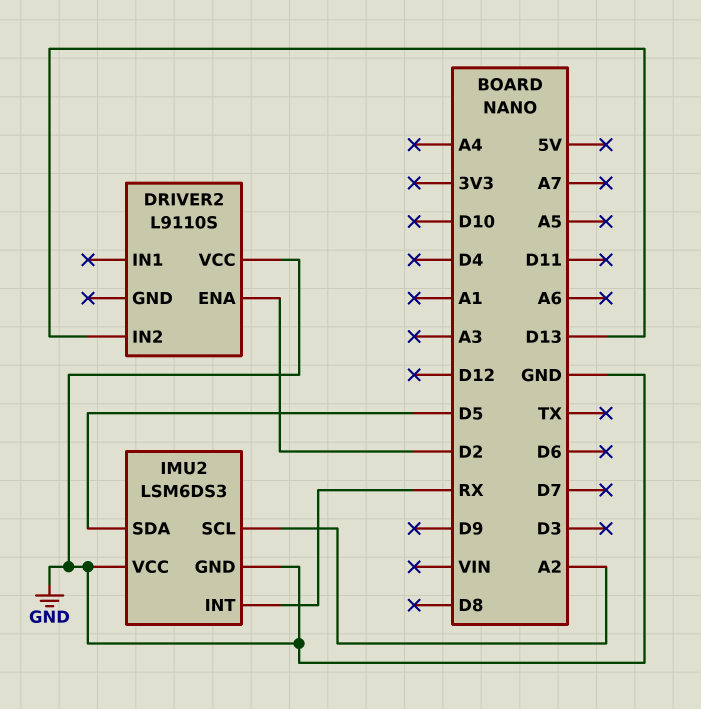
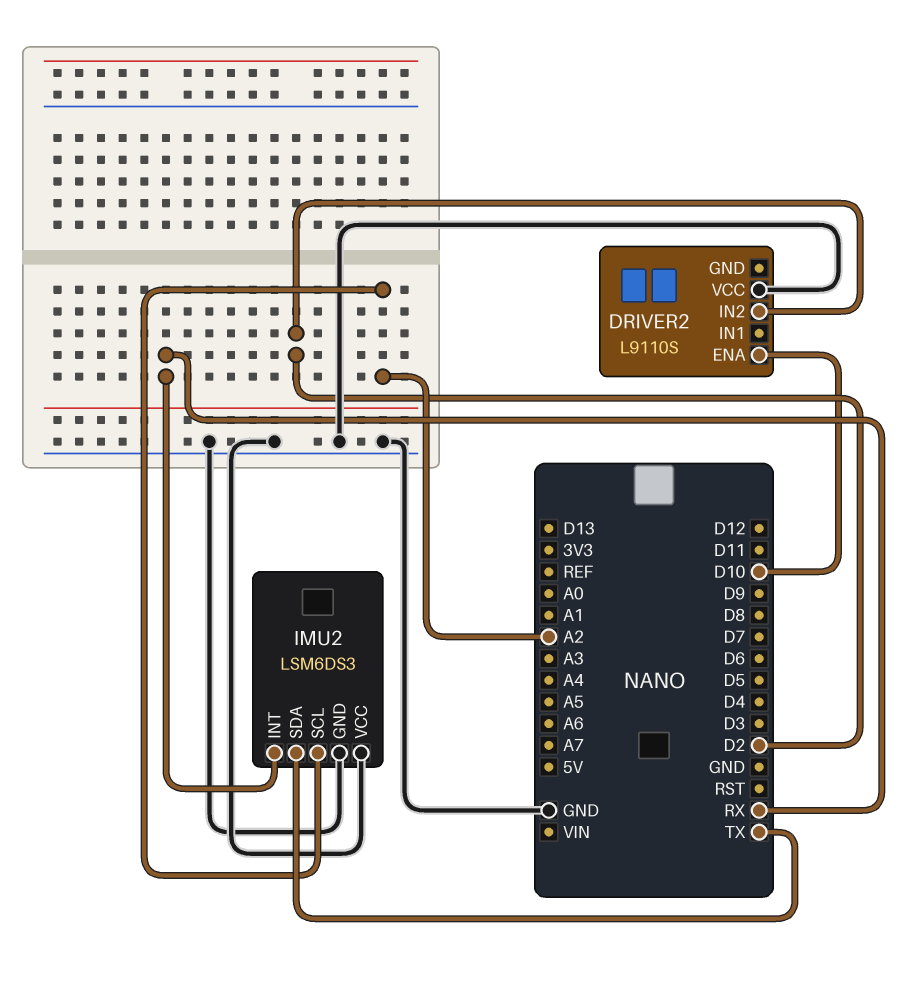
DRIVER2 pin ENA: D2 -> D10
DRIVER2 pin IN2: D13 -> D2
IMU2 pin SDA: D5 -> TX

